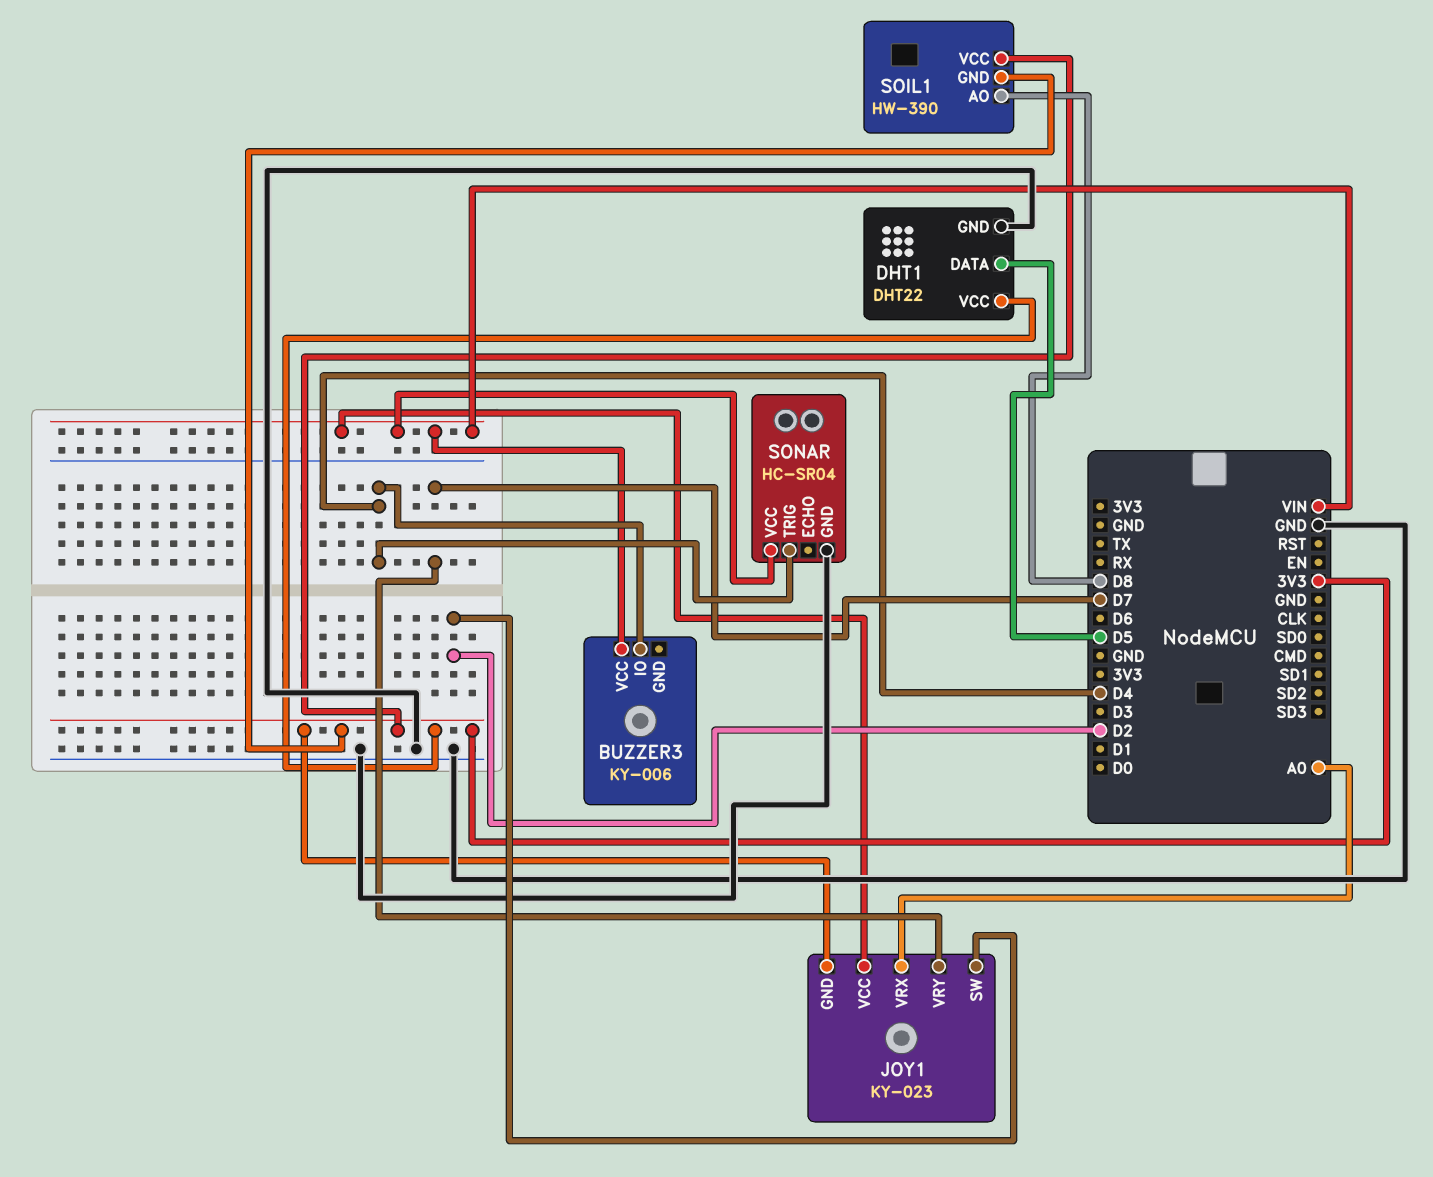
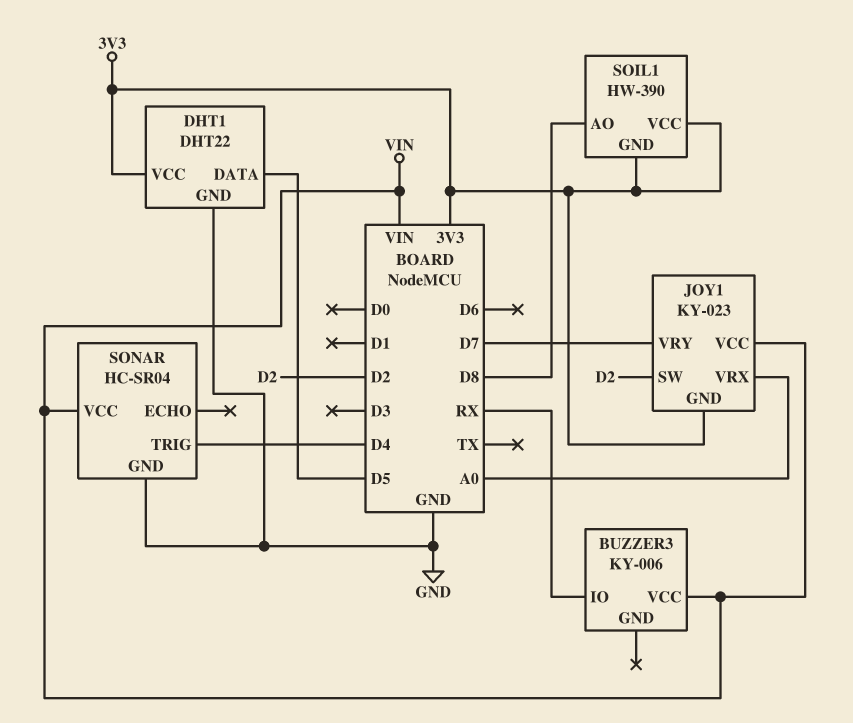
BUZZER3 pin IO: D4 -> RX

